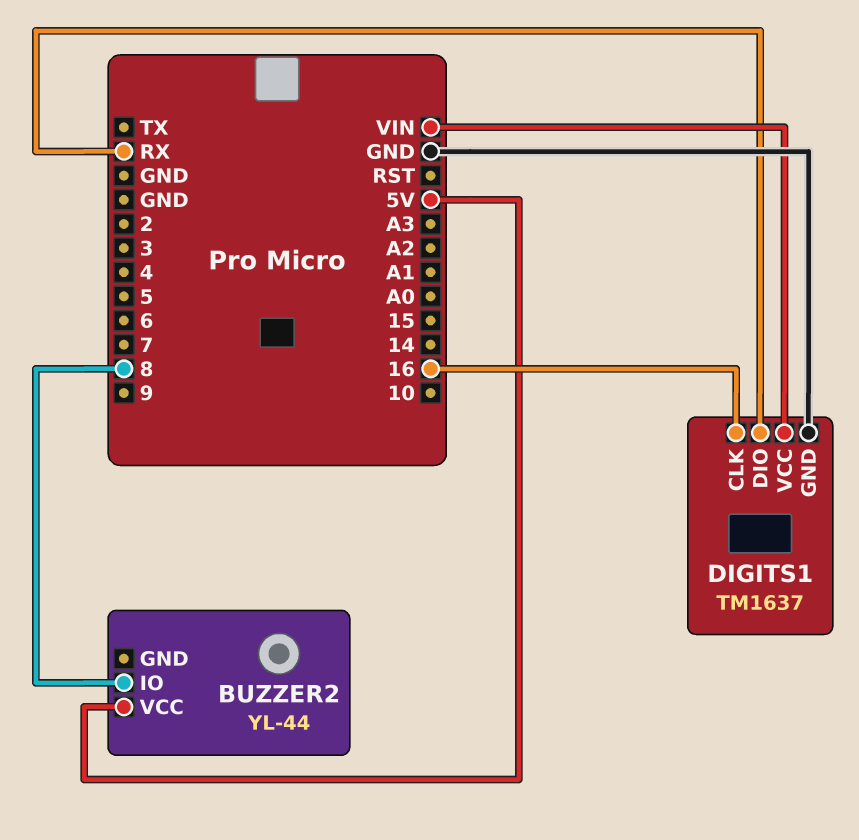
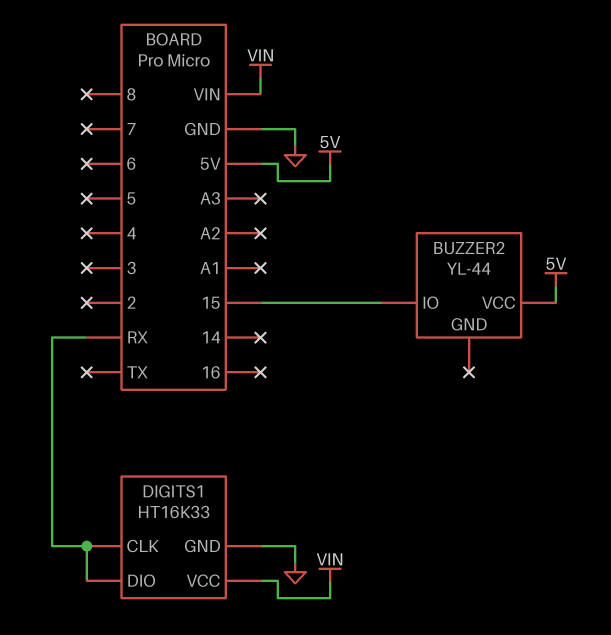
BUZZER2 pin IO: 8 -> 15
DIGITS1: TM1637 -> HT16K33
DIGITS1 pin CLK: 16 -> RX

